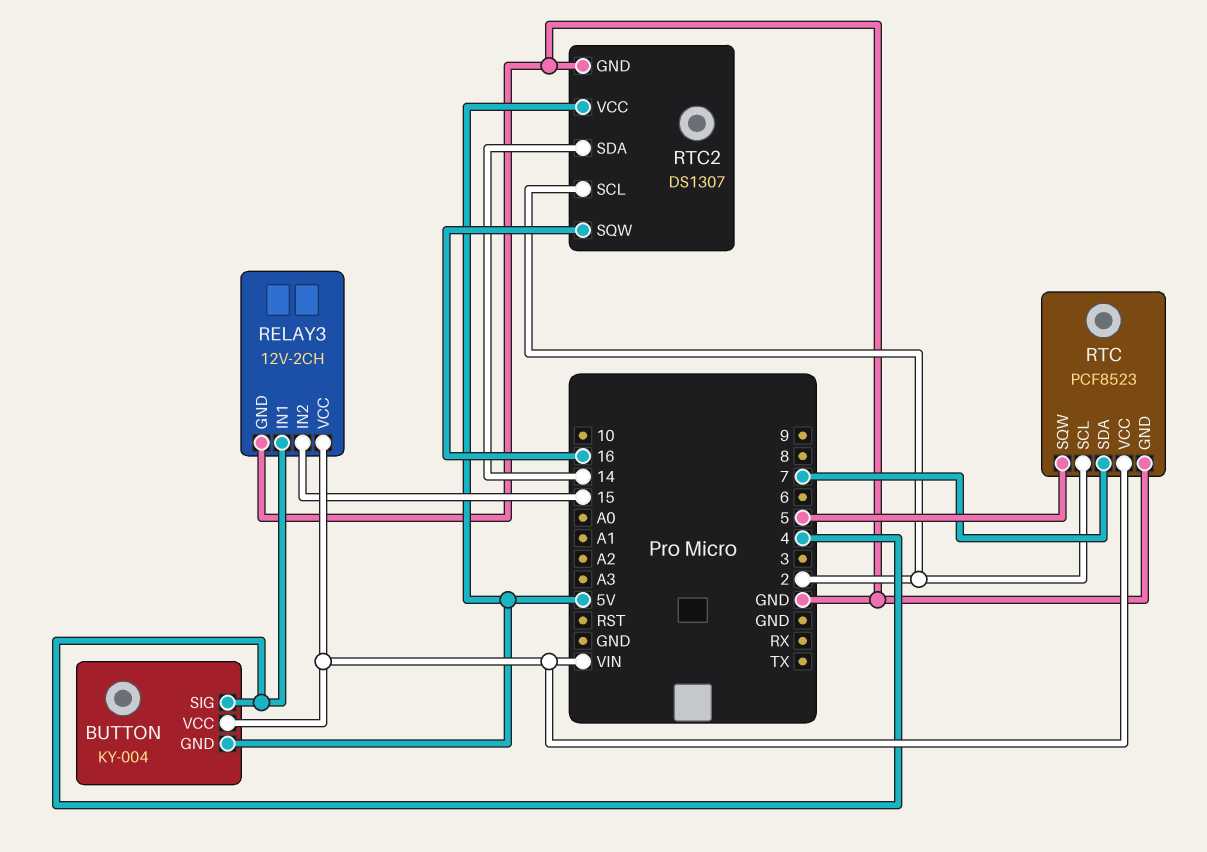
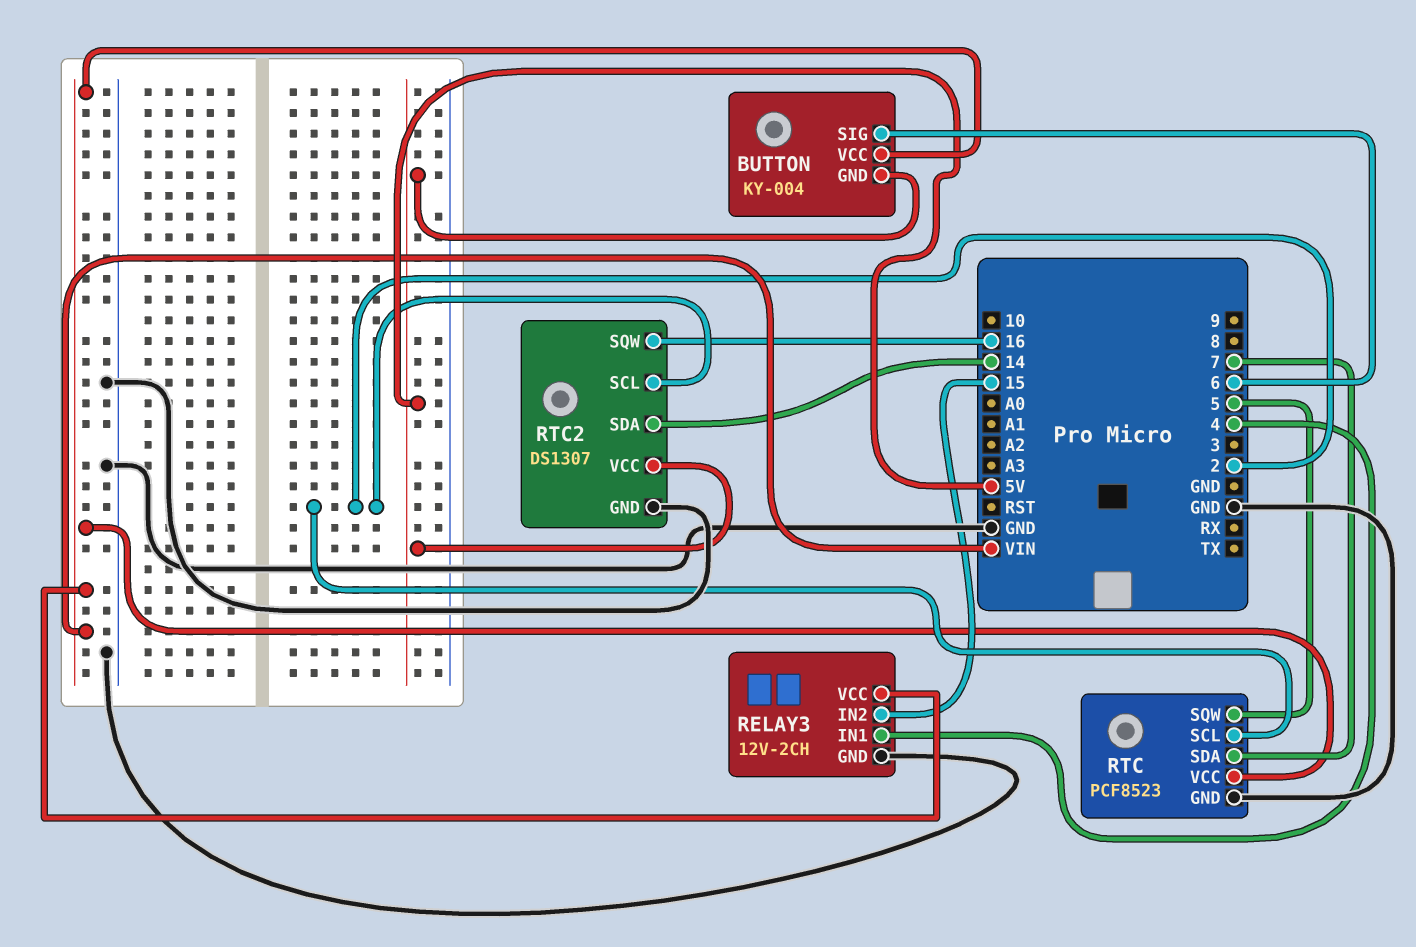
BUTTON pin SIG: 4 -> 6

